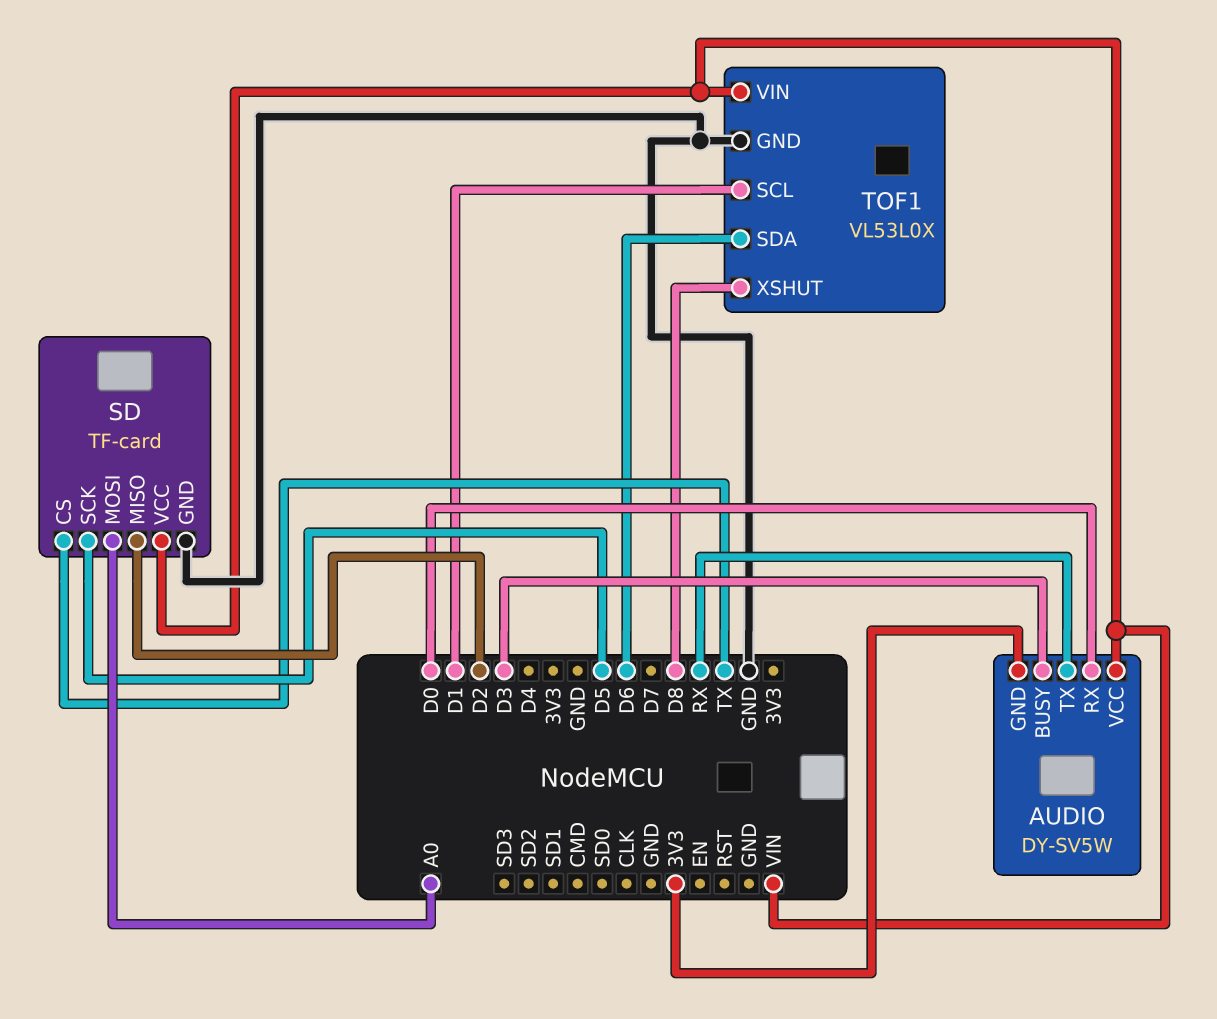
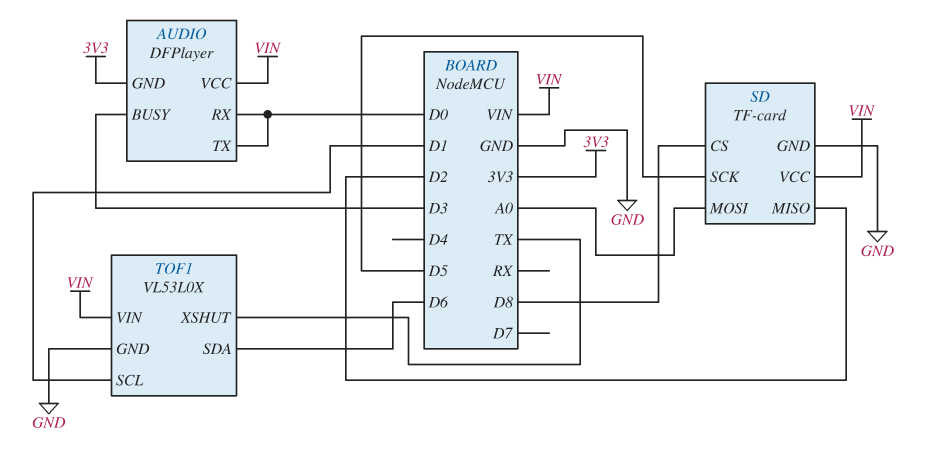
AUDIO: DY-SV5W -> DFPlayer
AUDIO pin TX: RX -> D0
SD pin CS: TX -> D8
TOF1 pin XSHUT: D8 -> TX

